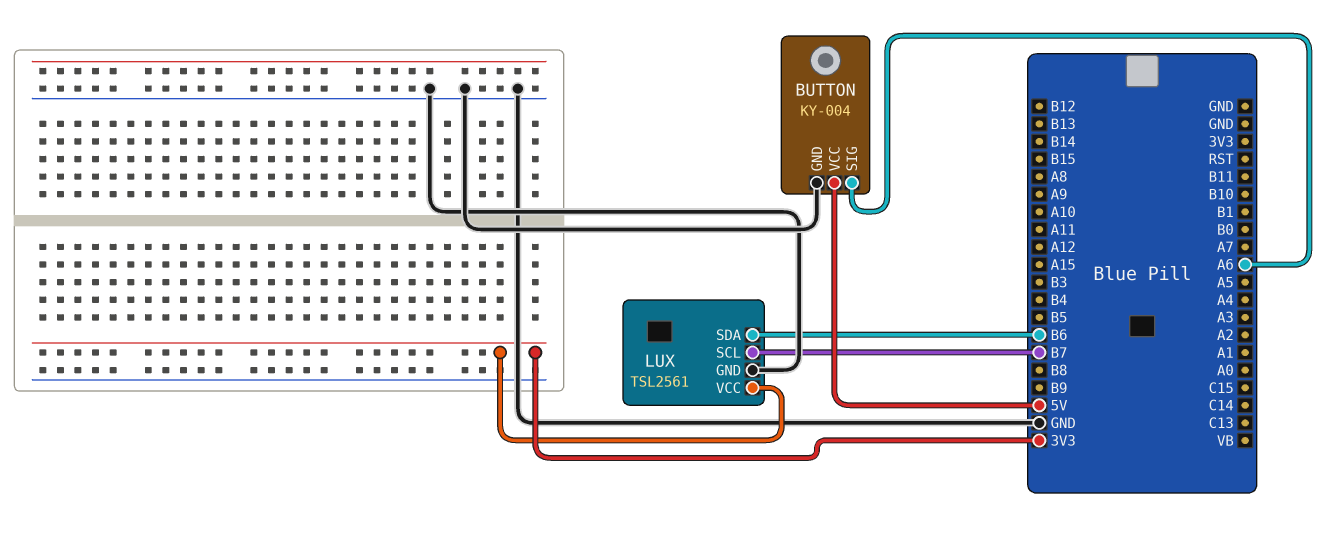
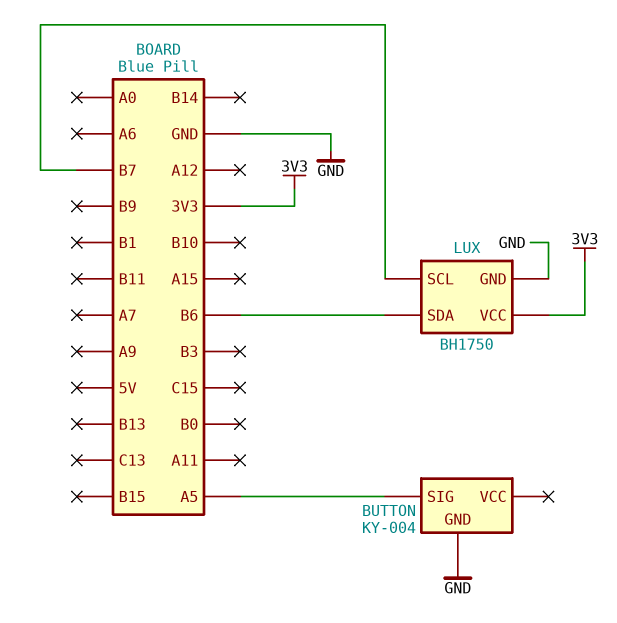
BUTTON pin SIG: A6 -> A5
BUTTON pin VCC: 5V -> none
LUX: TSL2561 -> BH1750

